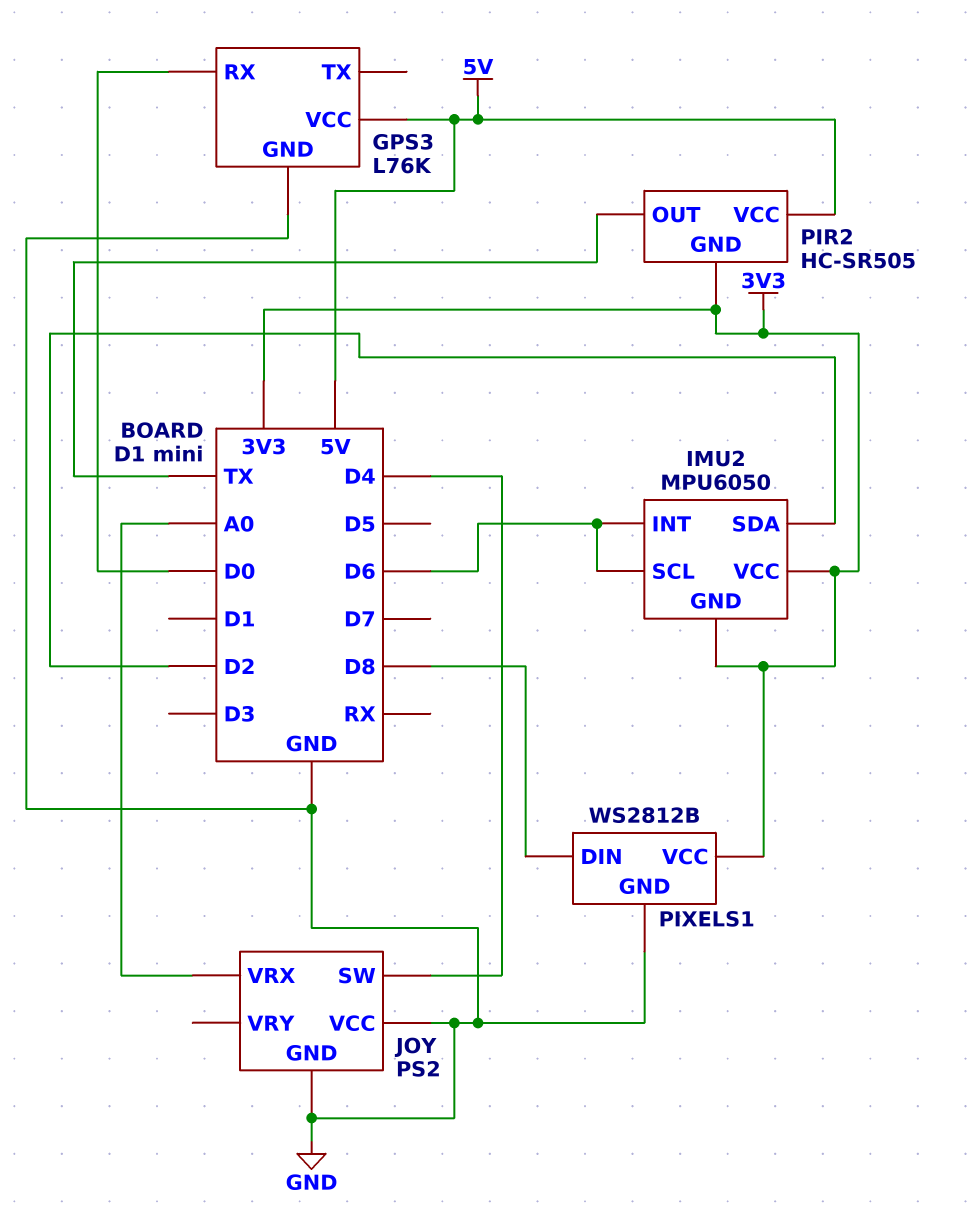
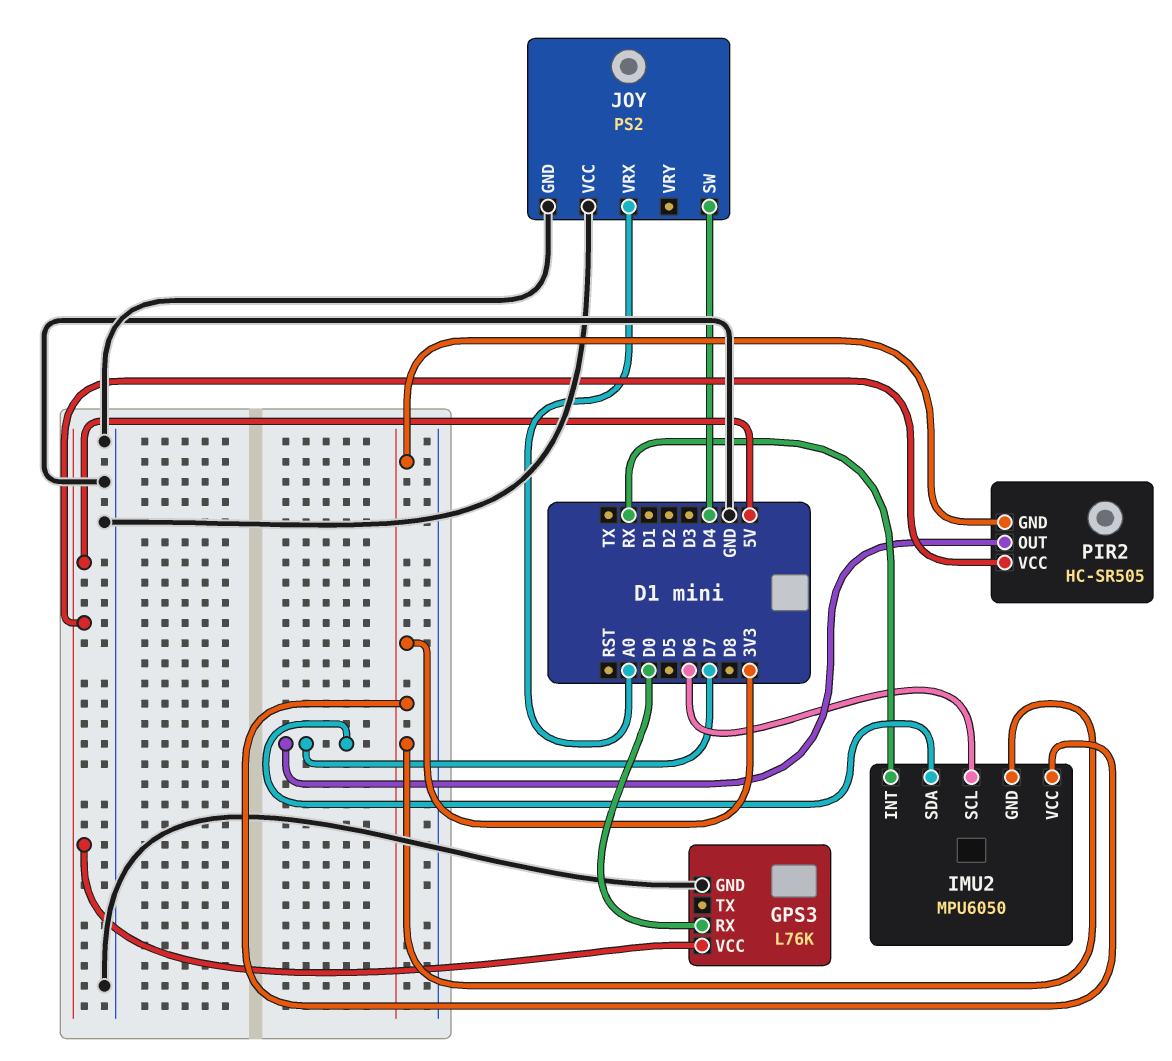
IMU2 pin INT: D6 -> RX
IMU2 pin SDA: D2 -> D7
PIR2 pin OUT: TX -> D7
PIXELS1: WS2812B -> none
PIXELS1 pin DIN: D8 -> none
PIXELS1 pin GND: GND -> none
PIXELS1 pin VCC: 3V3 -> none

